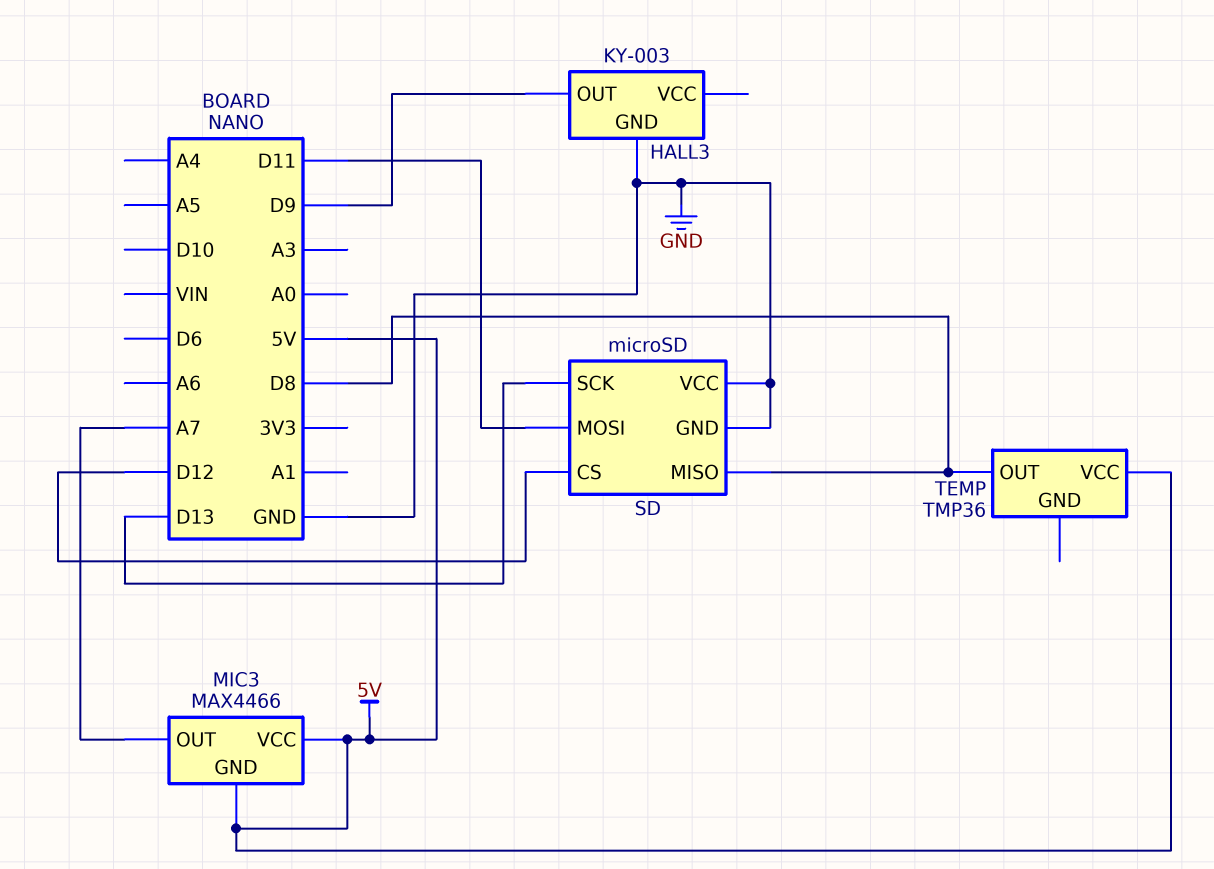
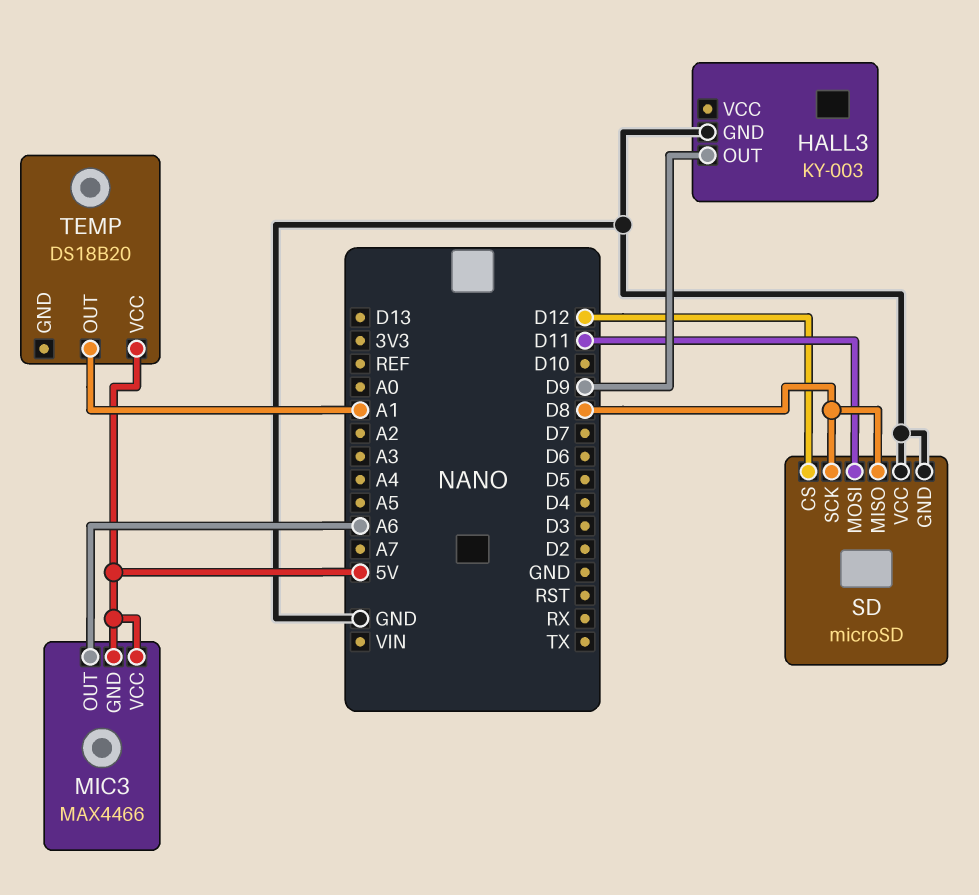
MIC3 pin OUT: A7 -> A6
SD pin SCK: D13 -> D8
TEMP: TMP36 -> DS18B20
TEMP pin OUT: D8 -> A1

